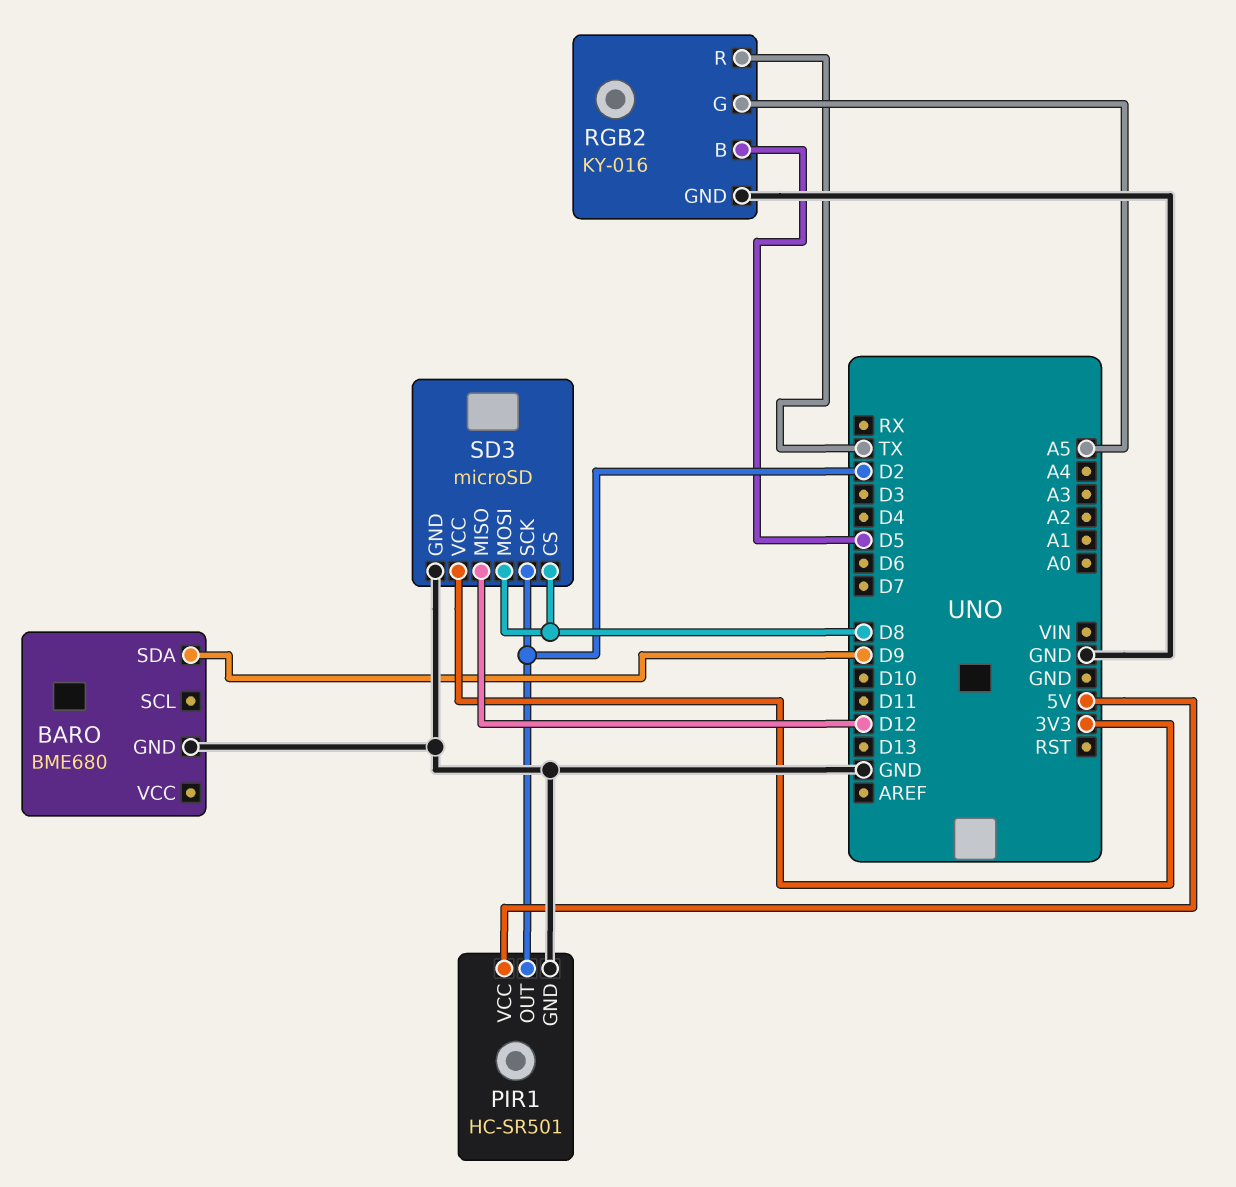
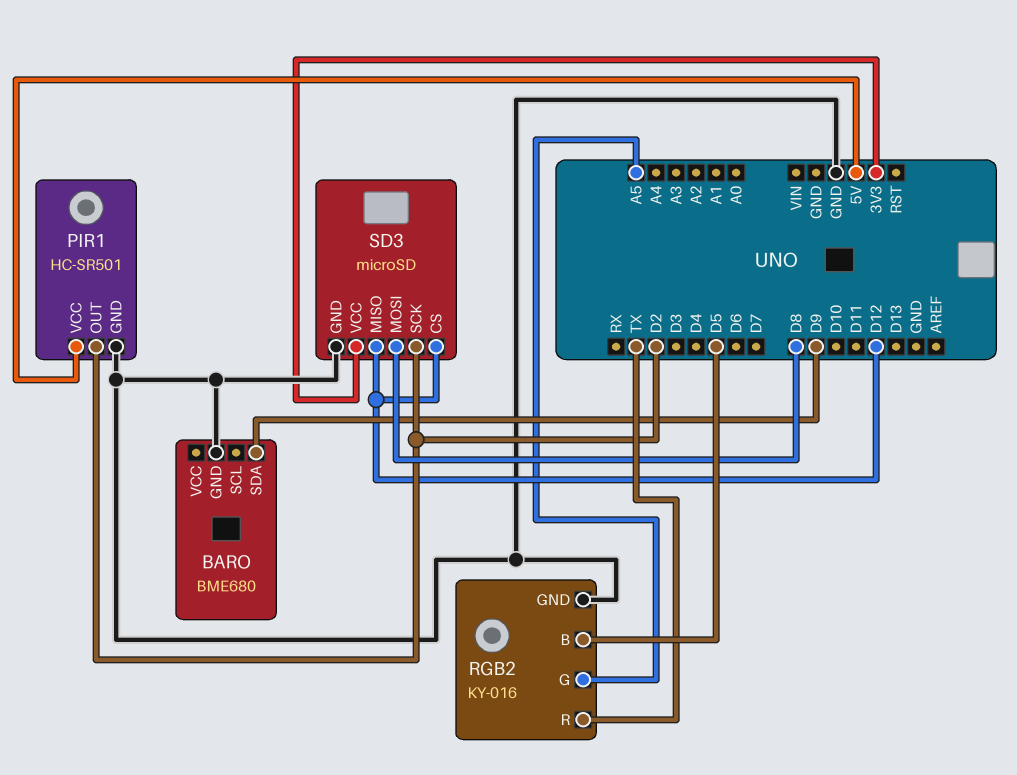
SD3 pin CS: D8 -> D12

